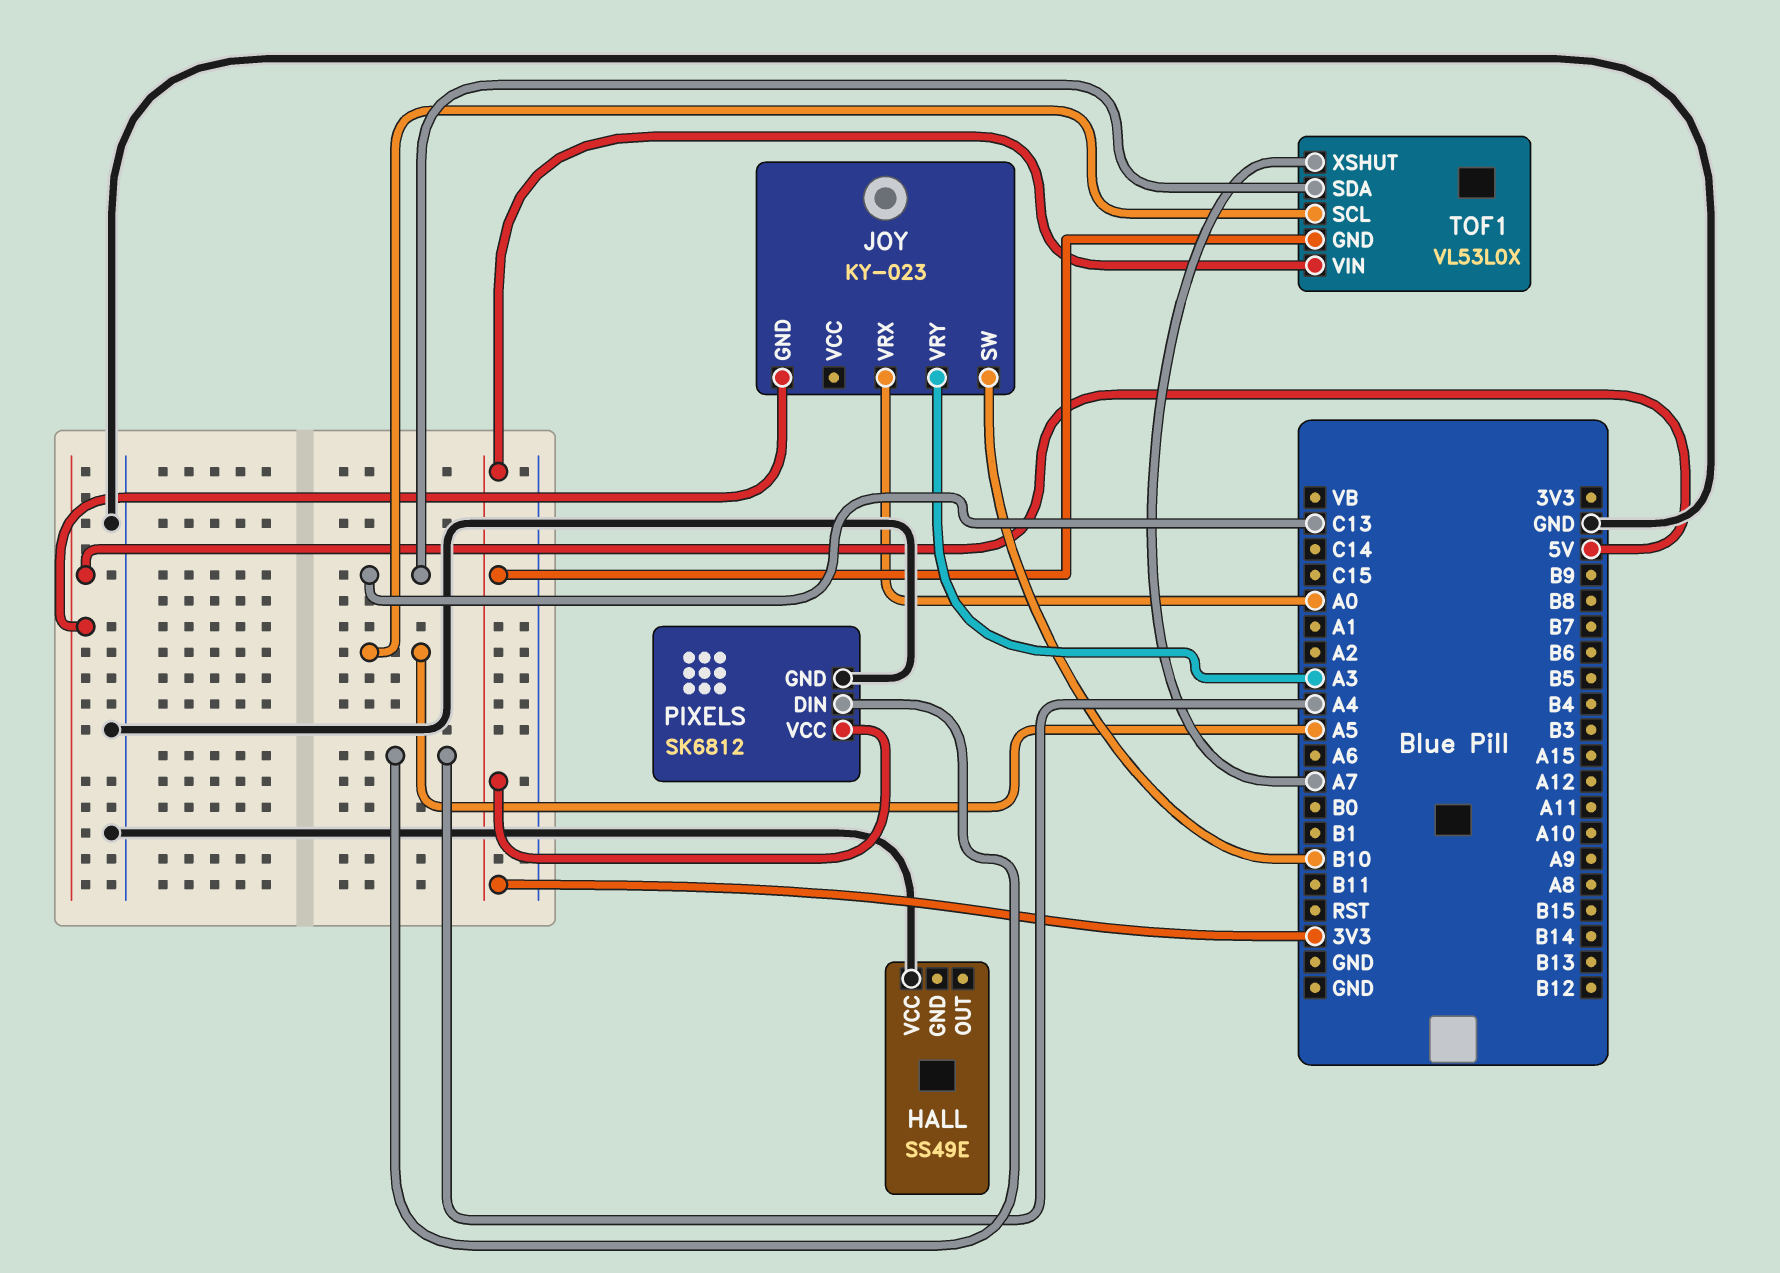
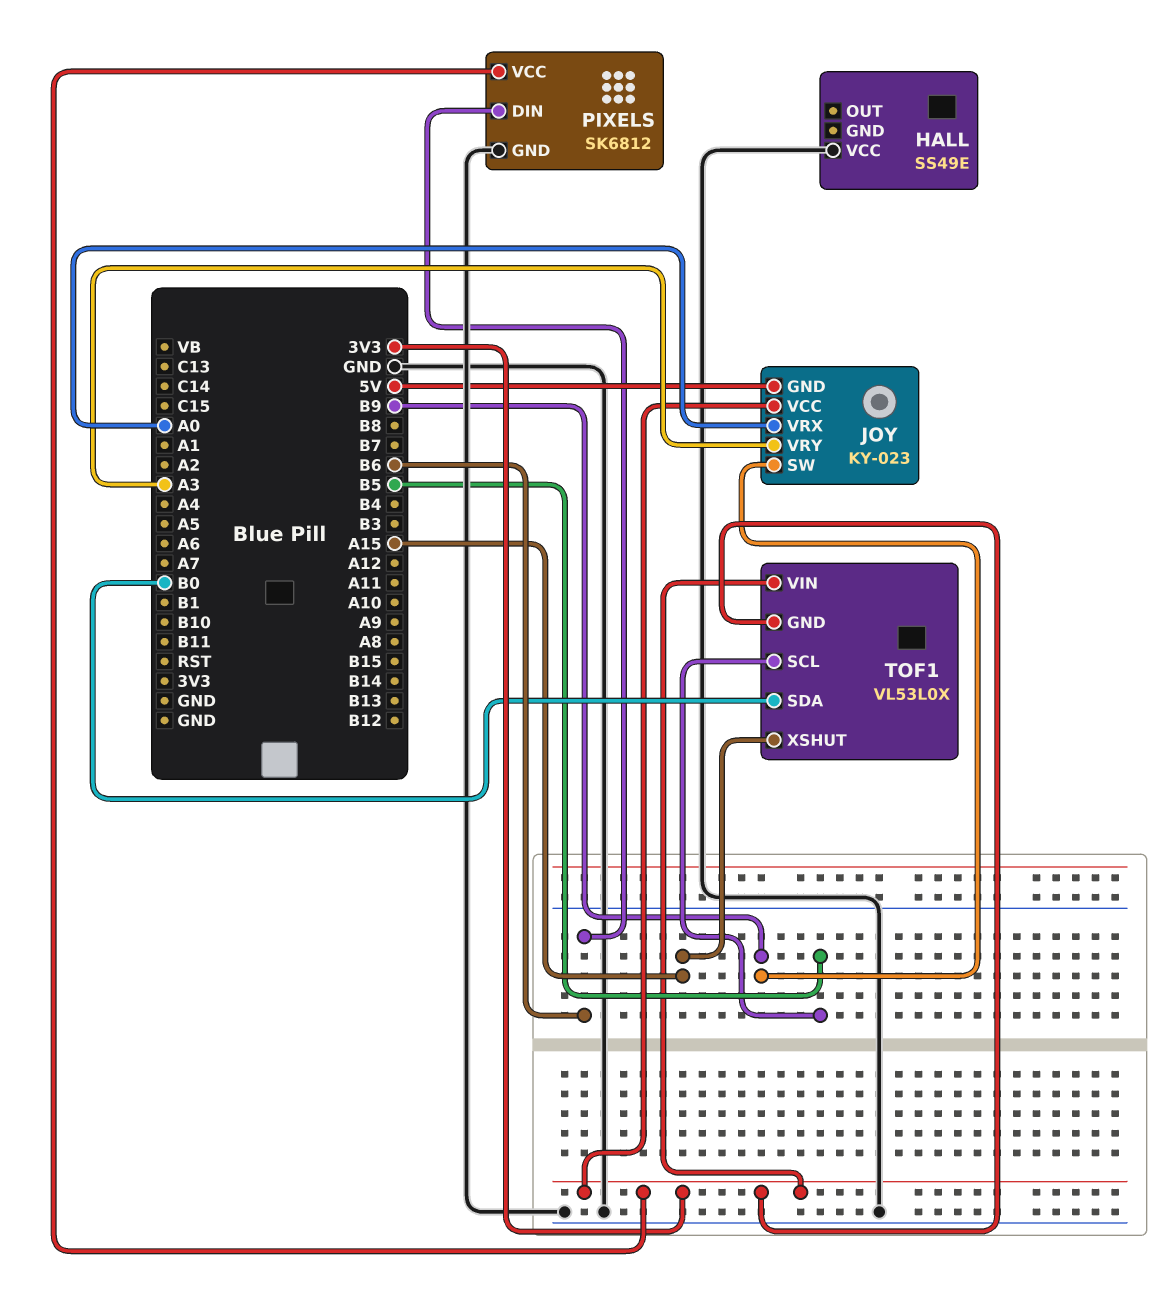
JOY pin SW: B10 -> B9
JOY pin VCC: none -> 3V3
PIXELS pin DIN: A4 -> B6
TOF1 pin SCL: A5 -> B5
TOF1 pin SDA: C13 -> B0
TOF1 pin XSHUT: A7 -> A15

